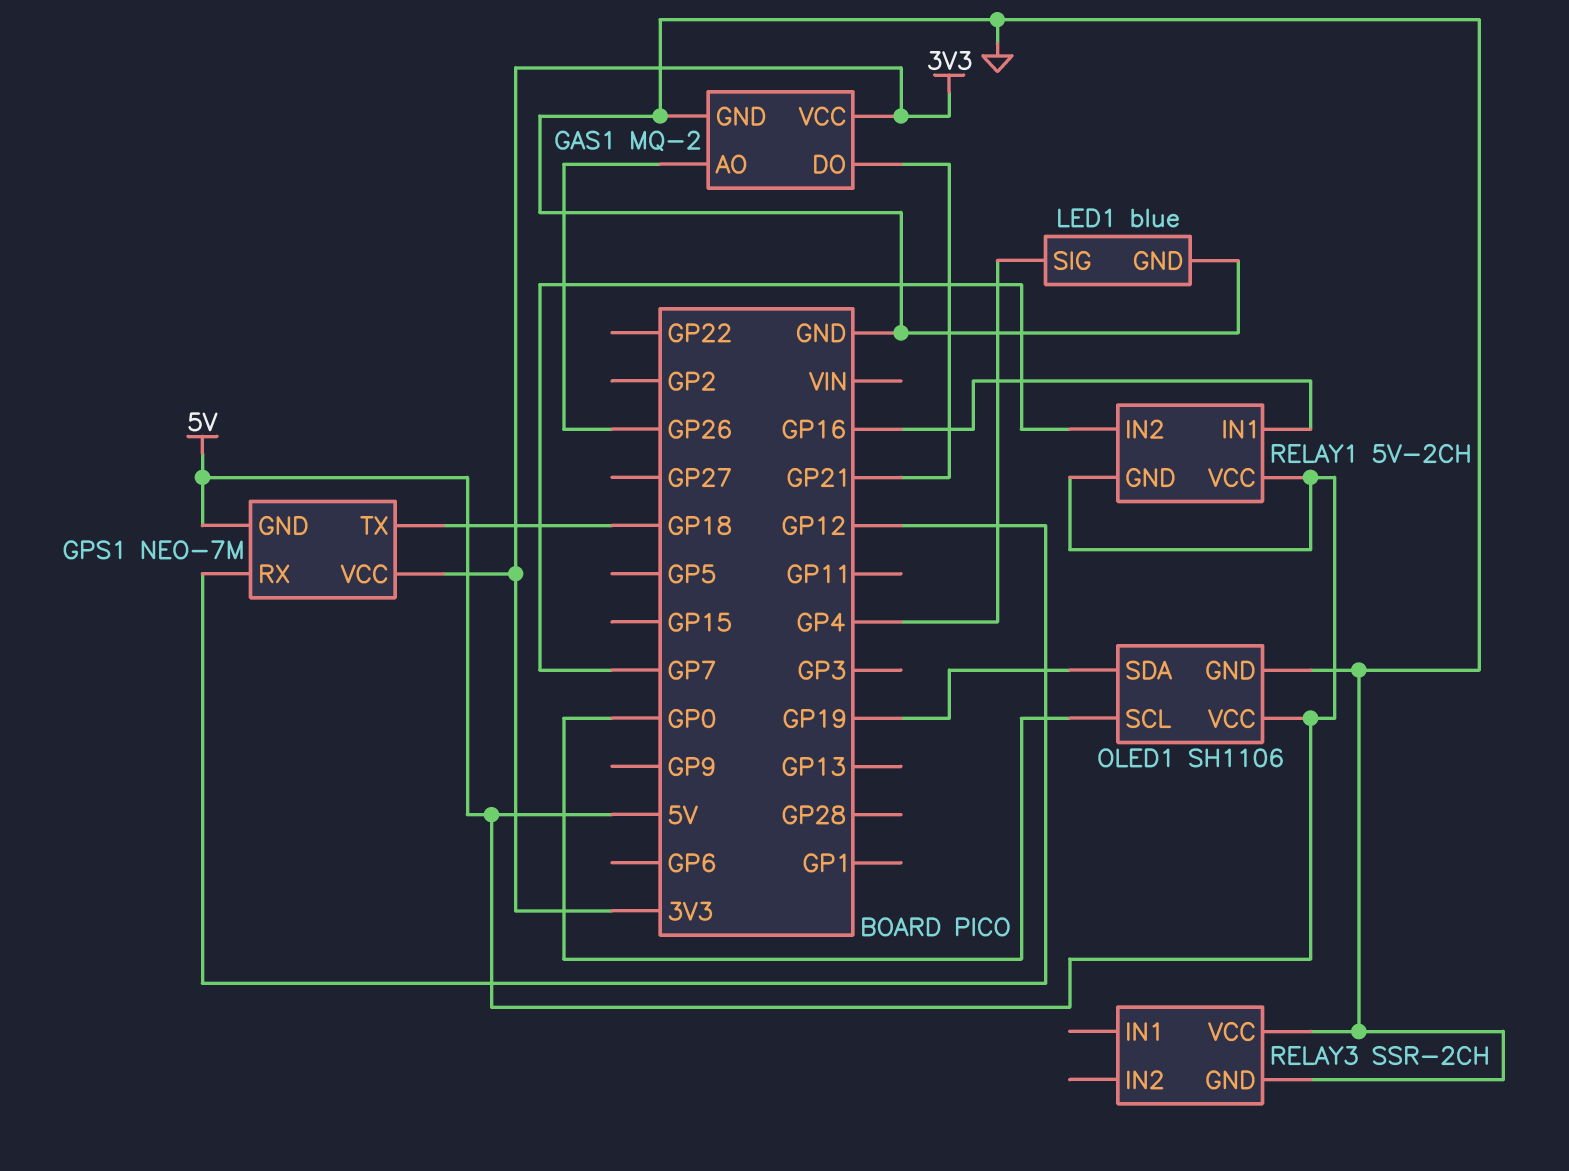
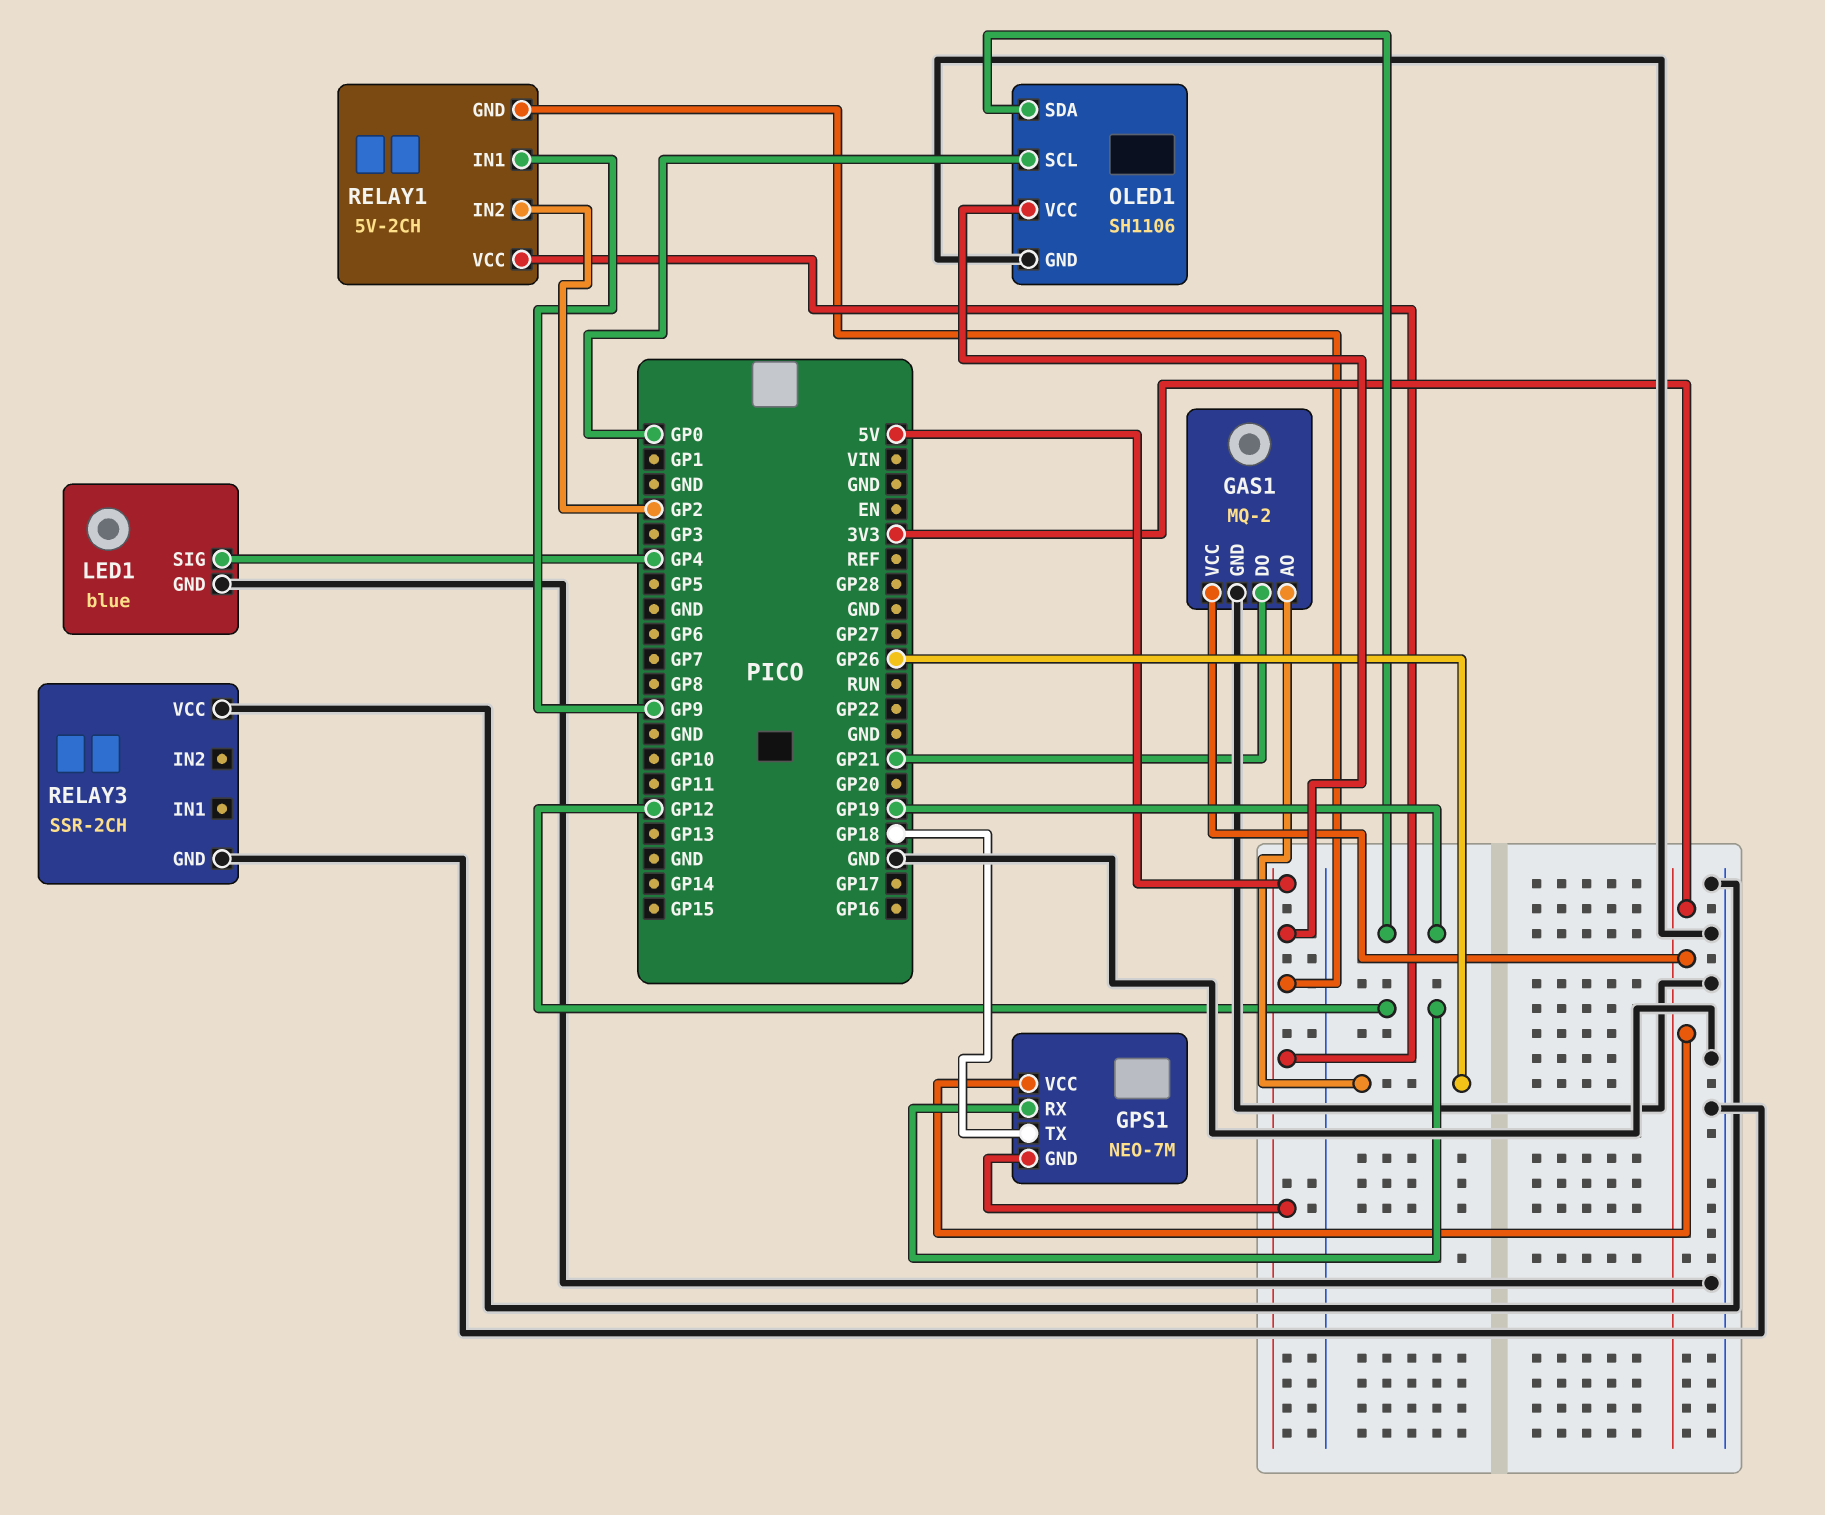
RELAY1 pin IN1: GP16 -> GP9
RELAY1 pin IN2: GP7 -> GP2

